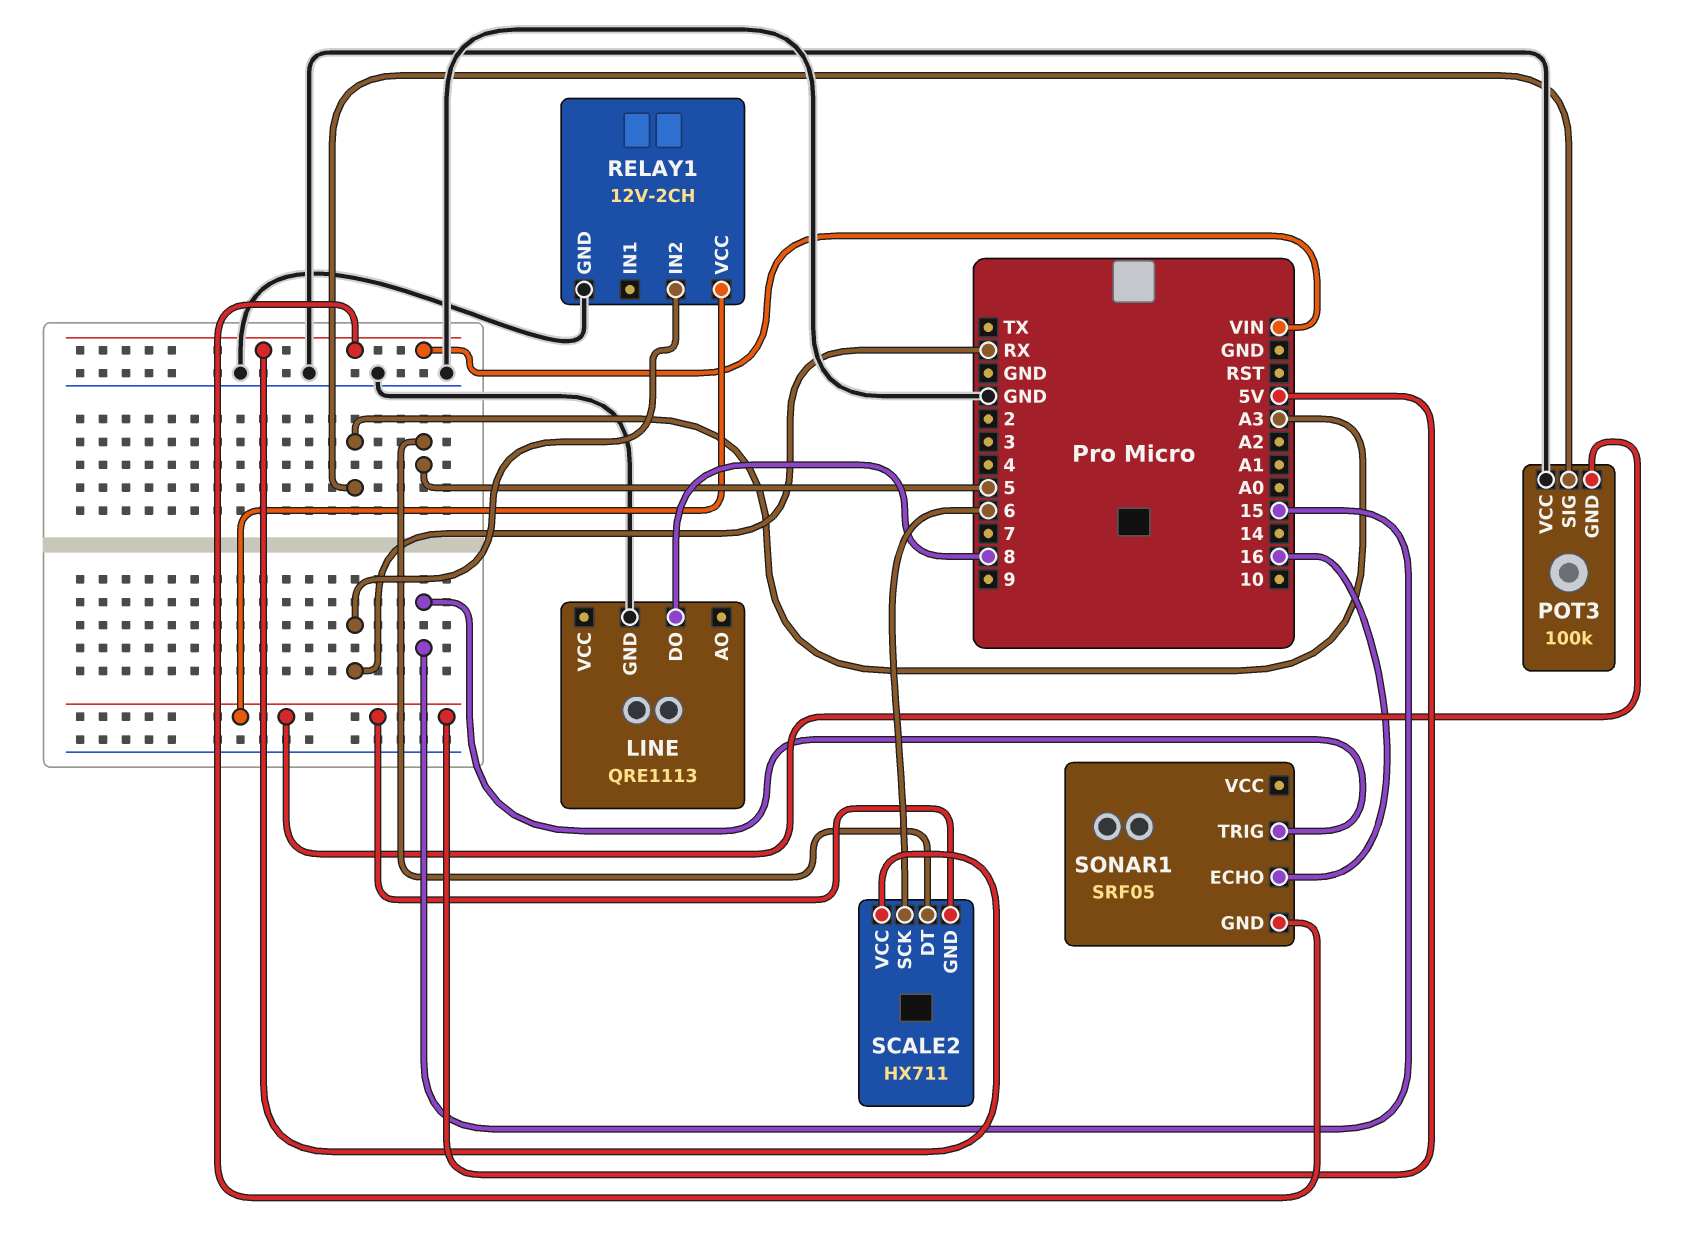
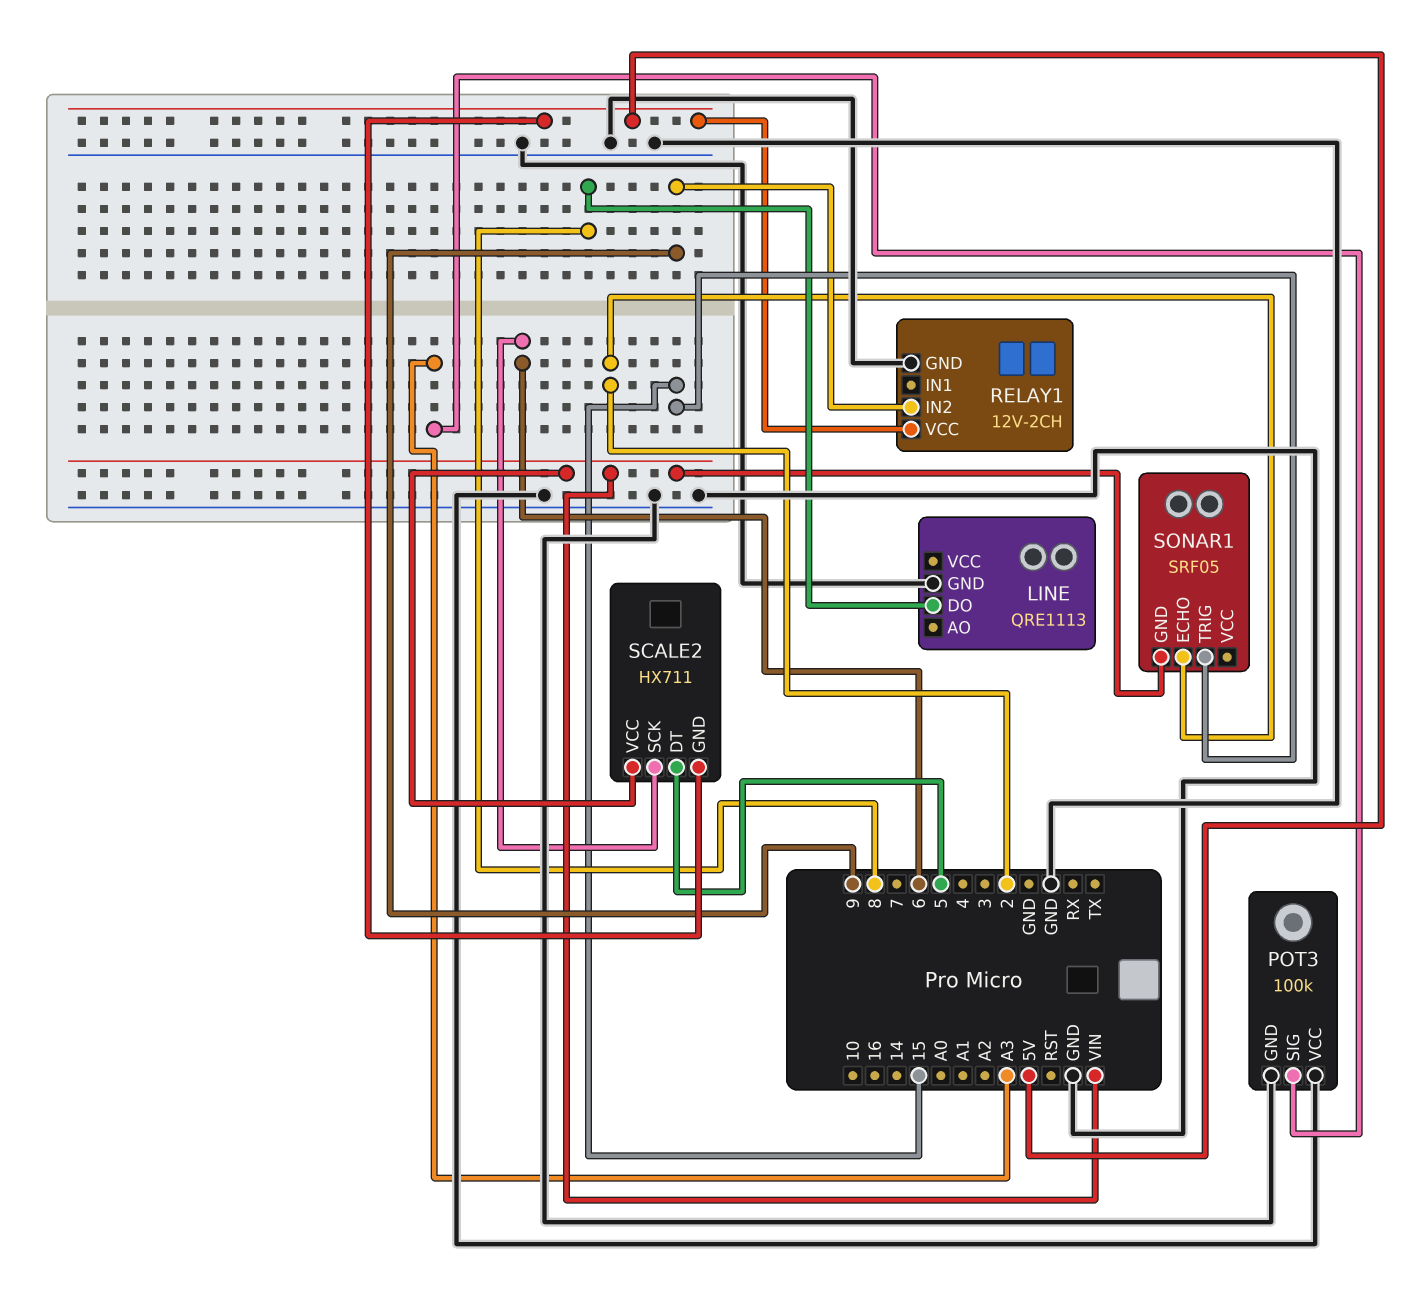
POT3 pin GND: 5V -> GND
RELAY1 pin IN2: RX -> 9
SONAR1 pin ECHO: 16 -> 2

